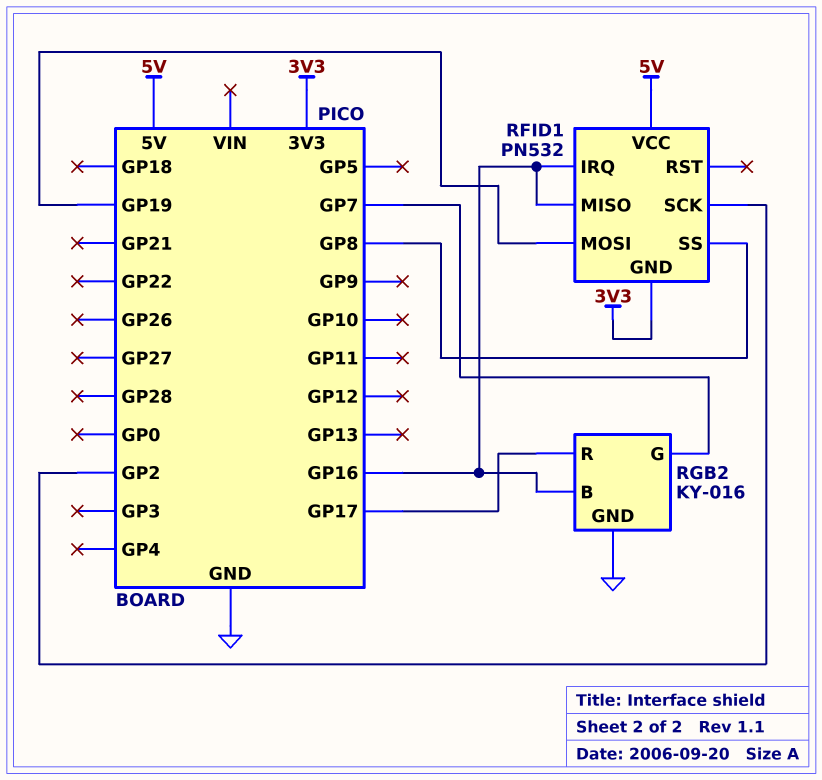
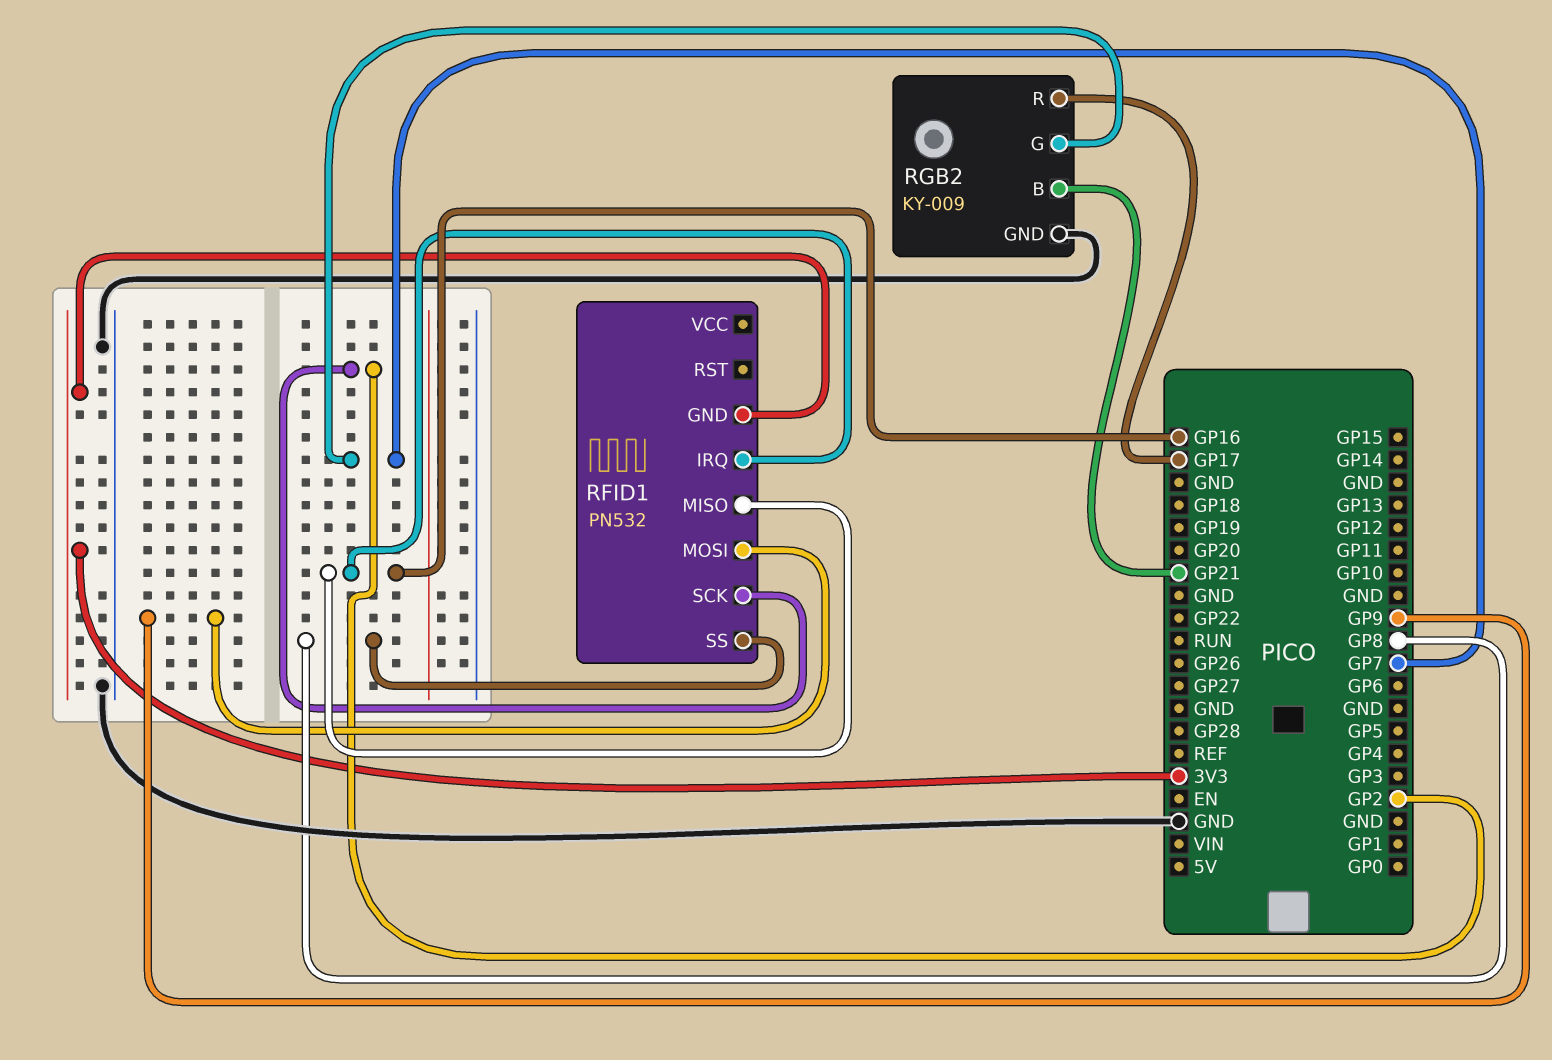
RFID1 pin MOSI: GP19 -> GP9
RFID1 pin VCC: 5V -> none
RGB2: KY-016 -> KY-009
RGB2 pin B: GP16 -> GP21

